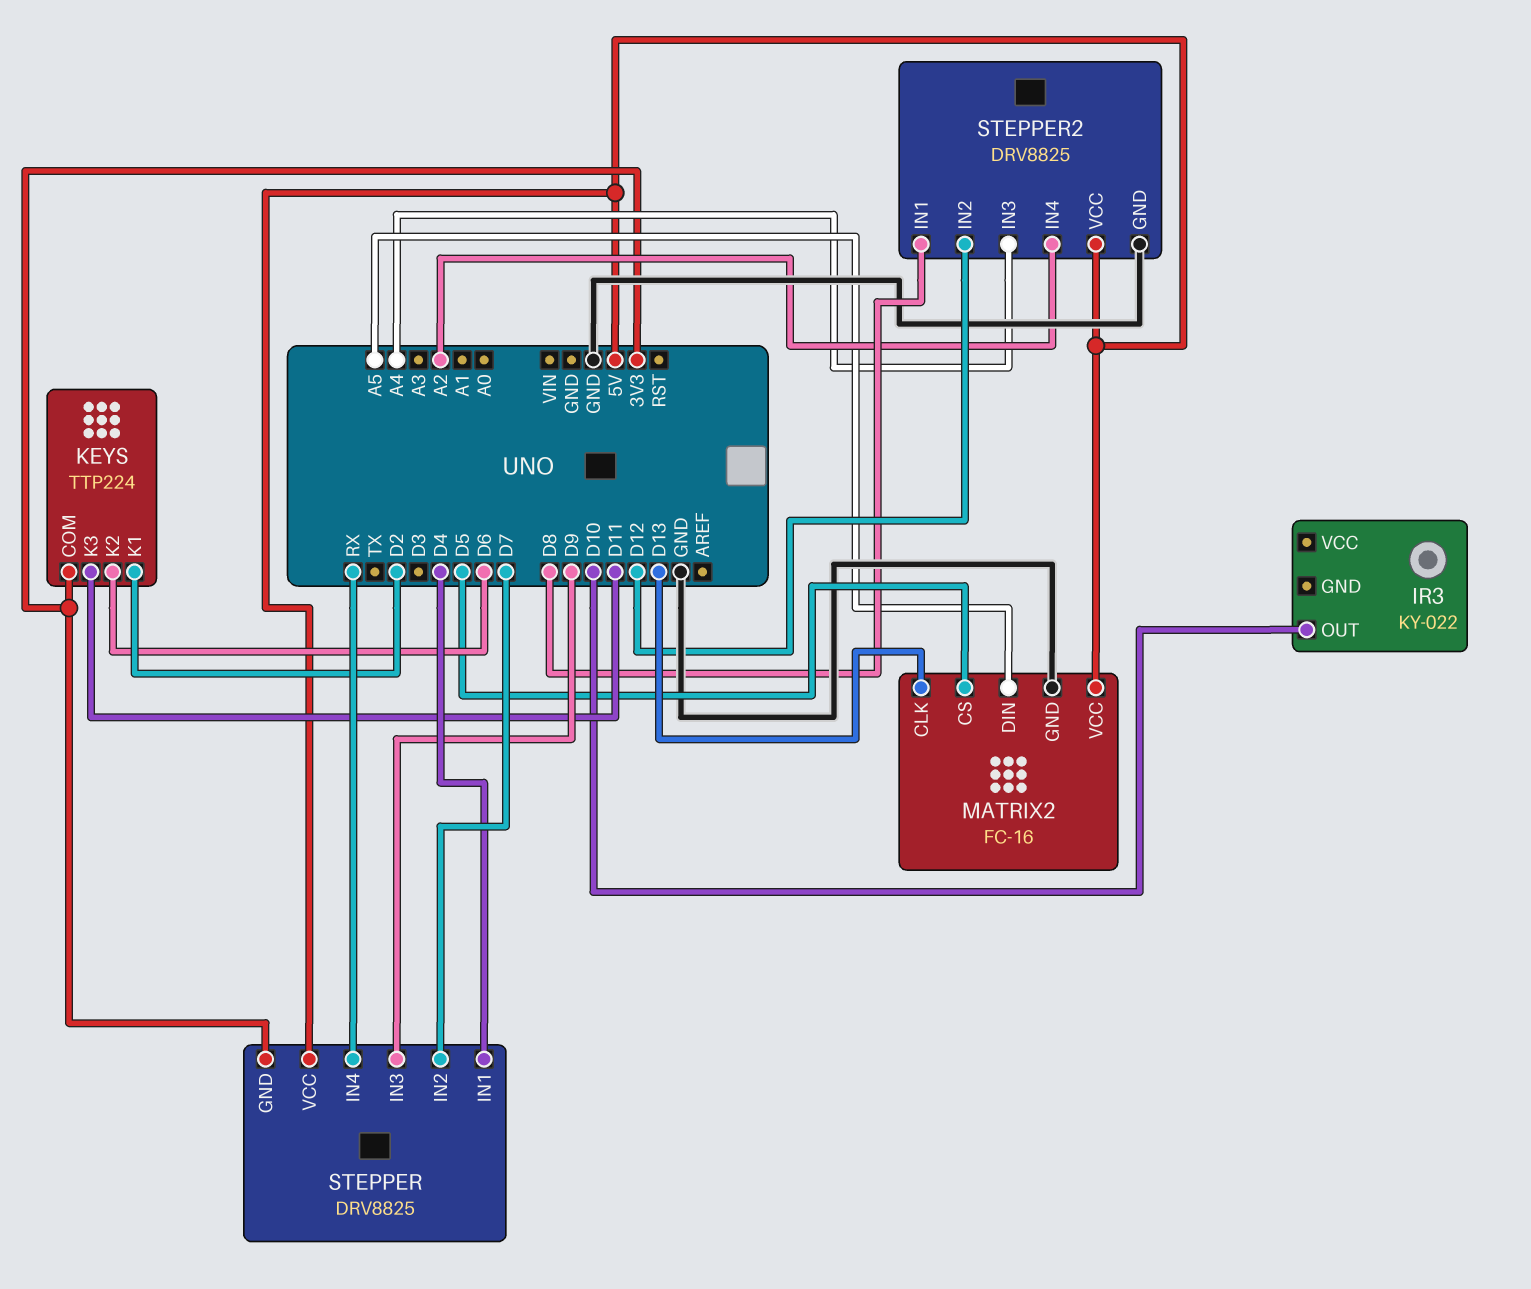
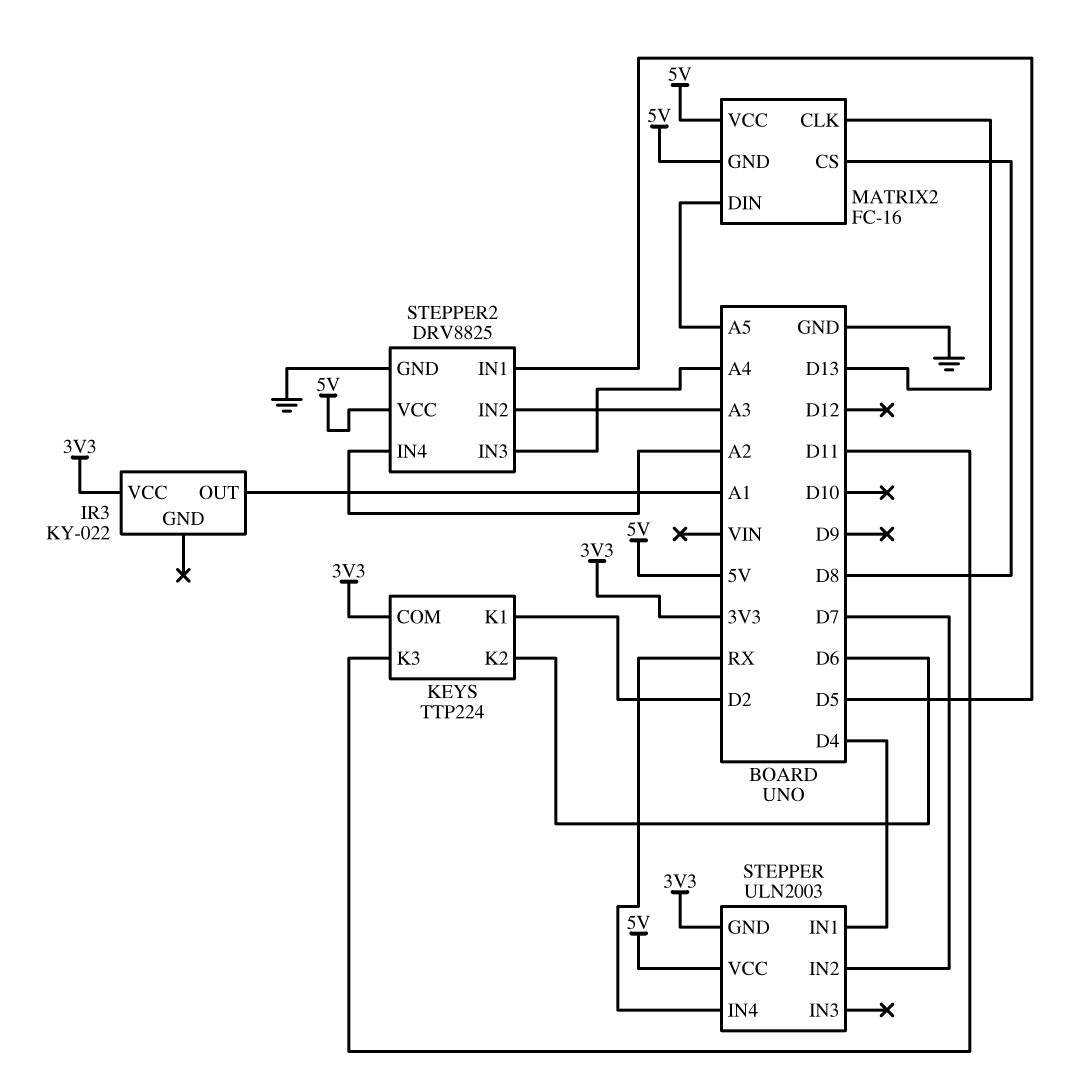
IR3 pin OUT: D10 -> A1
IR3 pin VCC: none -> 3V3
MATRIX2 pin CS: D5 -> D8
MATRIX2 pin GND: GND -> 5V
STEPPER: DRV8825 -> ULN2003
STEPPER pin IN3: D9 -> none
STEPPER2 pin IN1: D8 -> D5
STEPPER2 pin IN2: D12 -> A3

